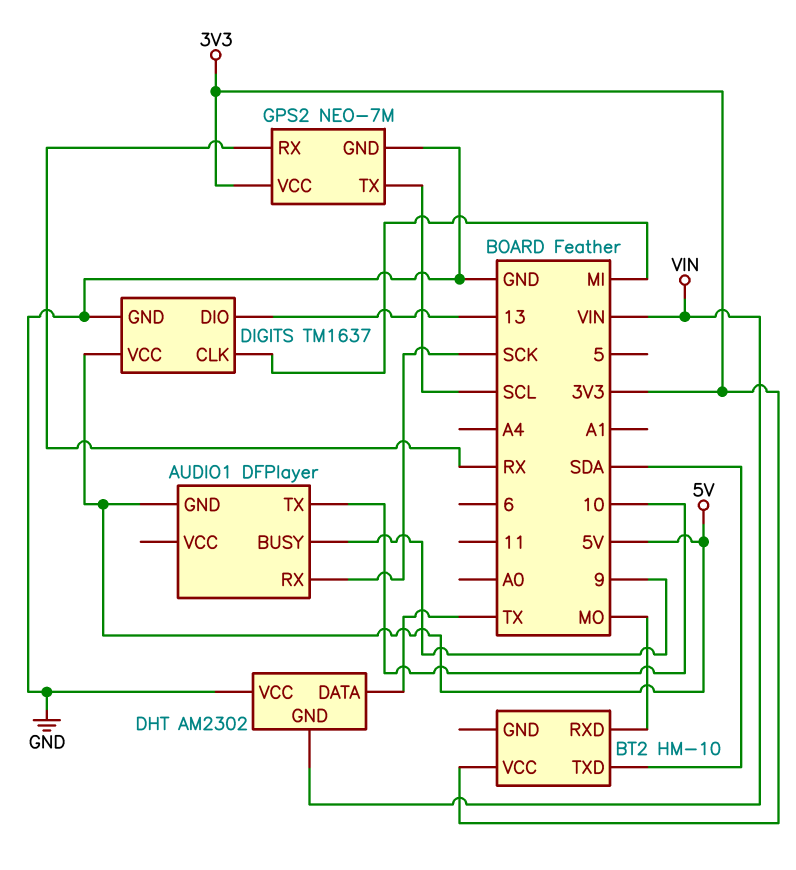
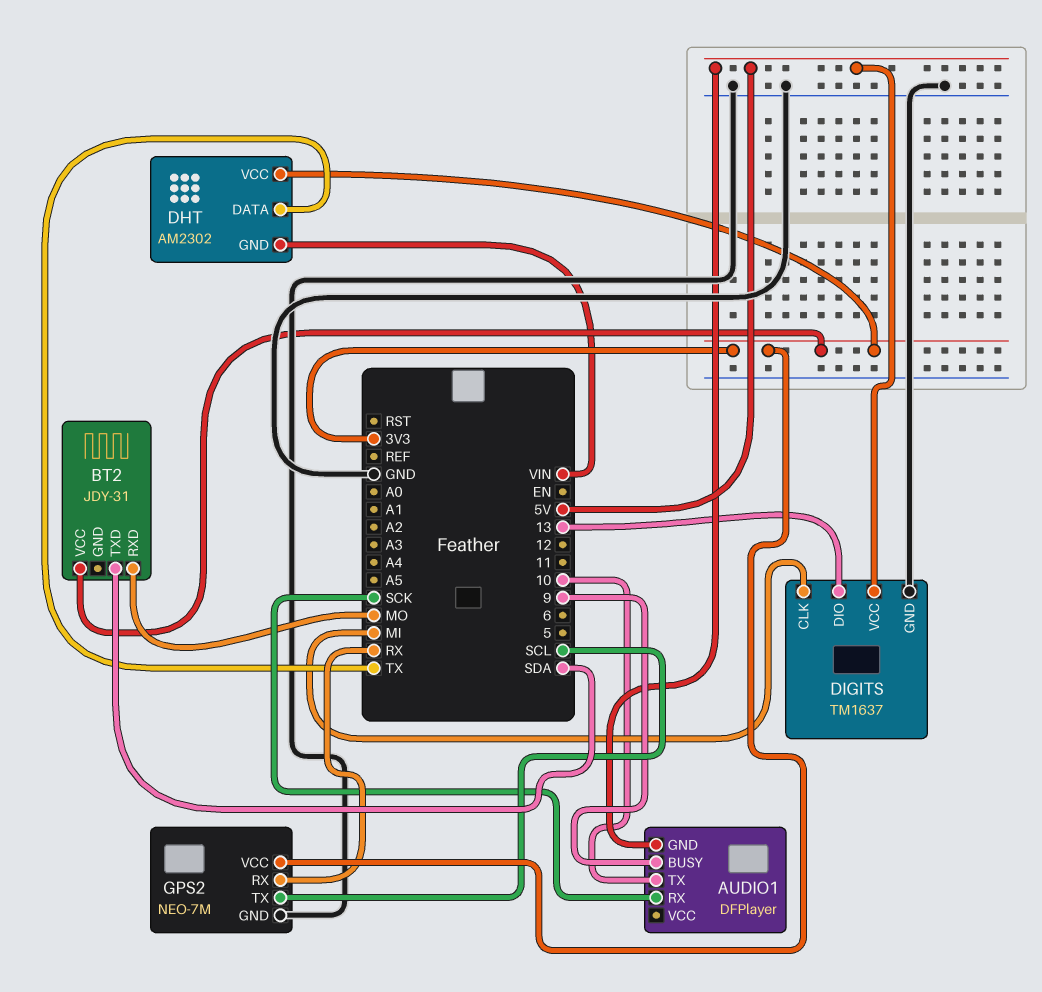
BT2: HM-10 -> JDY-31
DHT pin VCC: GND -> 3V3

